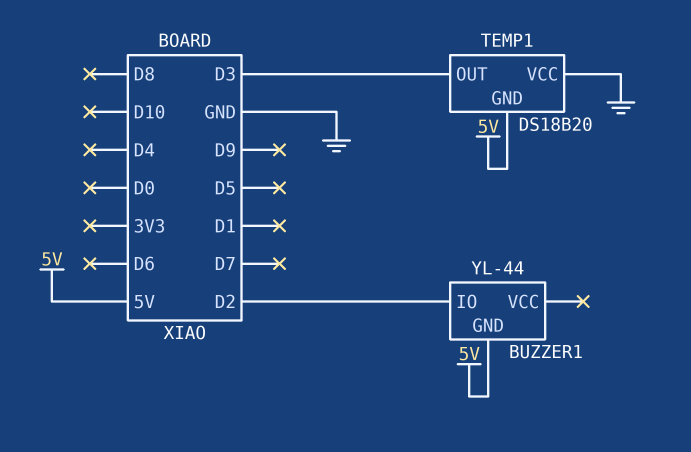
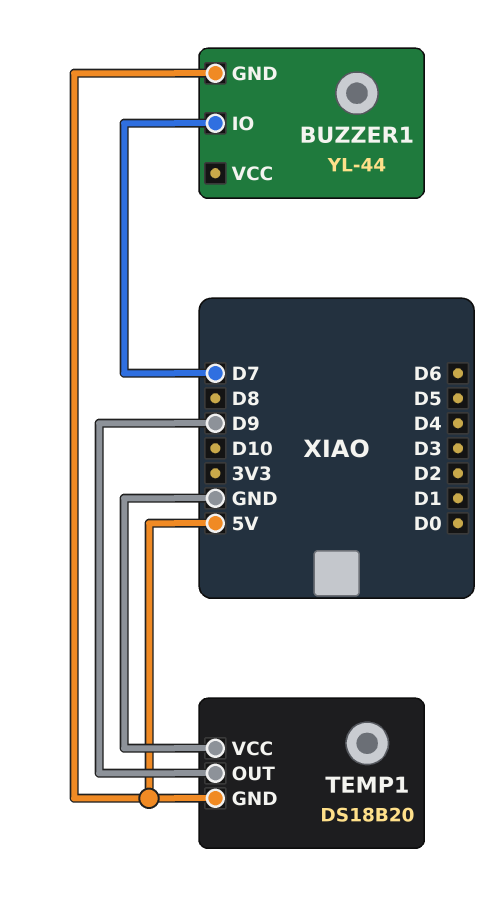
BUZZER1 pin IO: D2 -> D7
TEMP1 pin OUT: D3 -> D9

